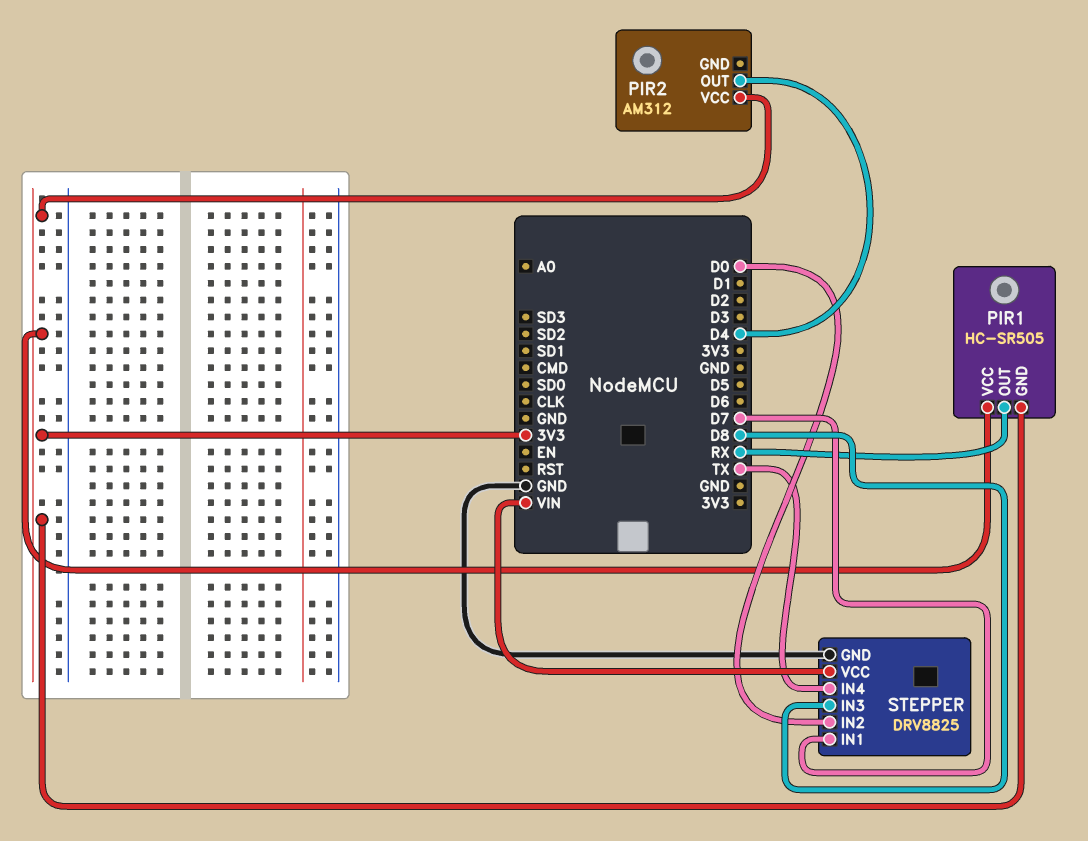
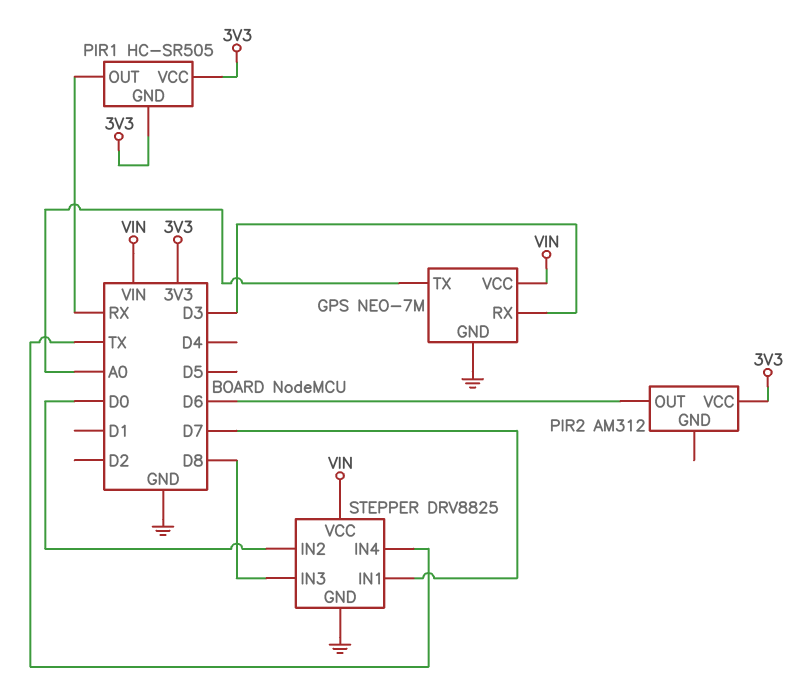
GPS: none -> NEO-7M
GPS pin GND: none -> GND
GPS pin RX: none -> D3
GPS pin TX: none -> A0
GPS pin VCC: none -> VIN
PIR2 pin OUT: D4 -> D6

